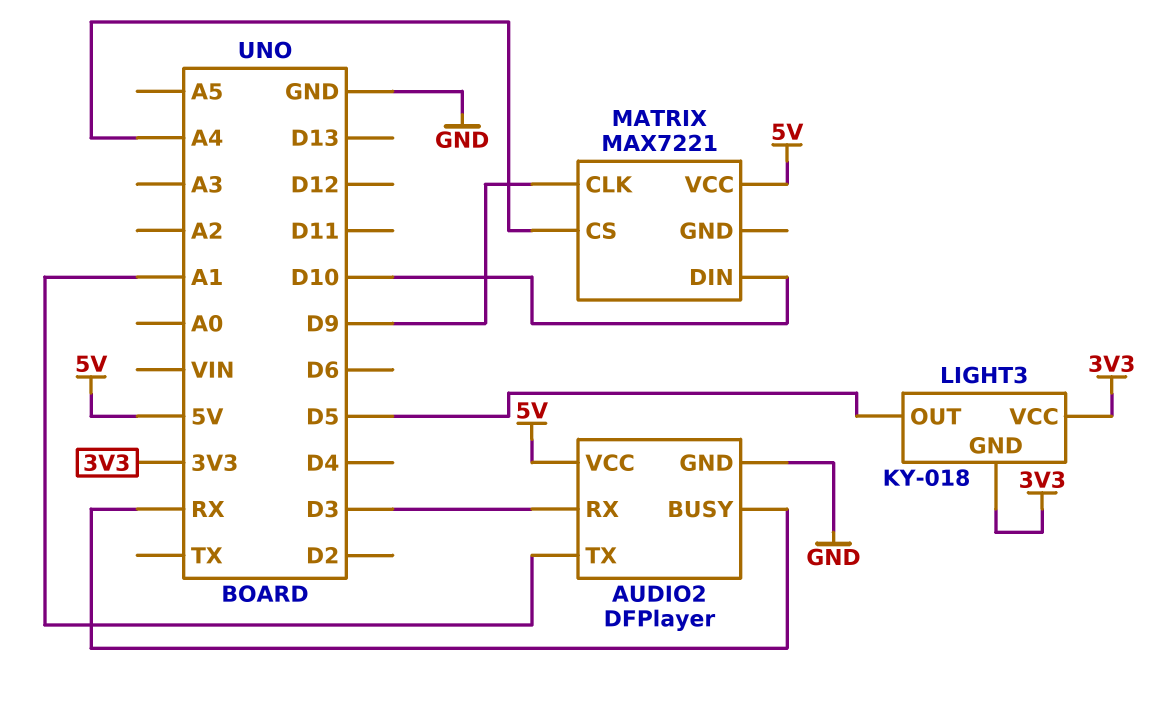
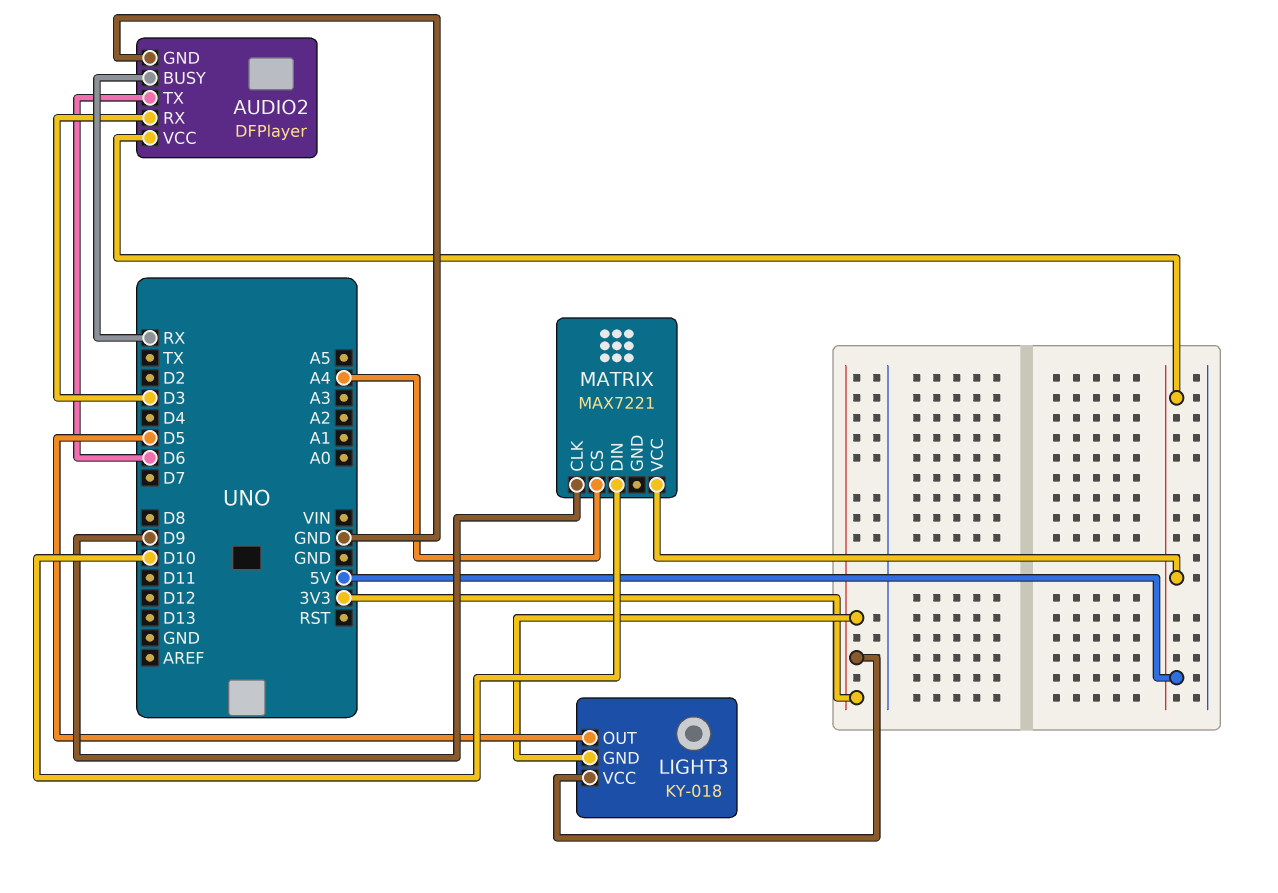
AUDIO2 pin TX: A1 -> D6

